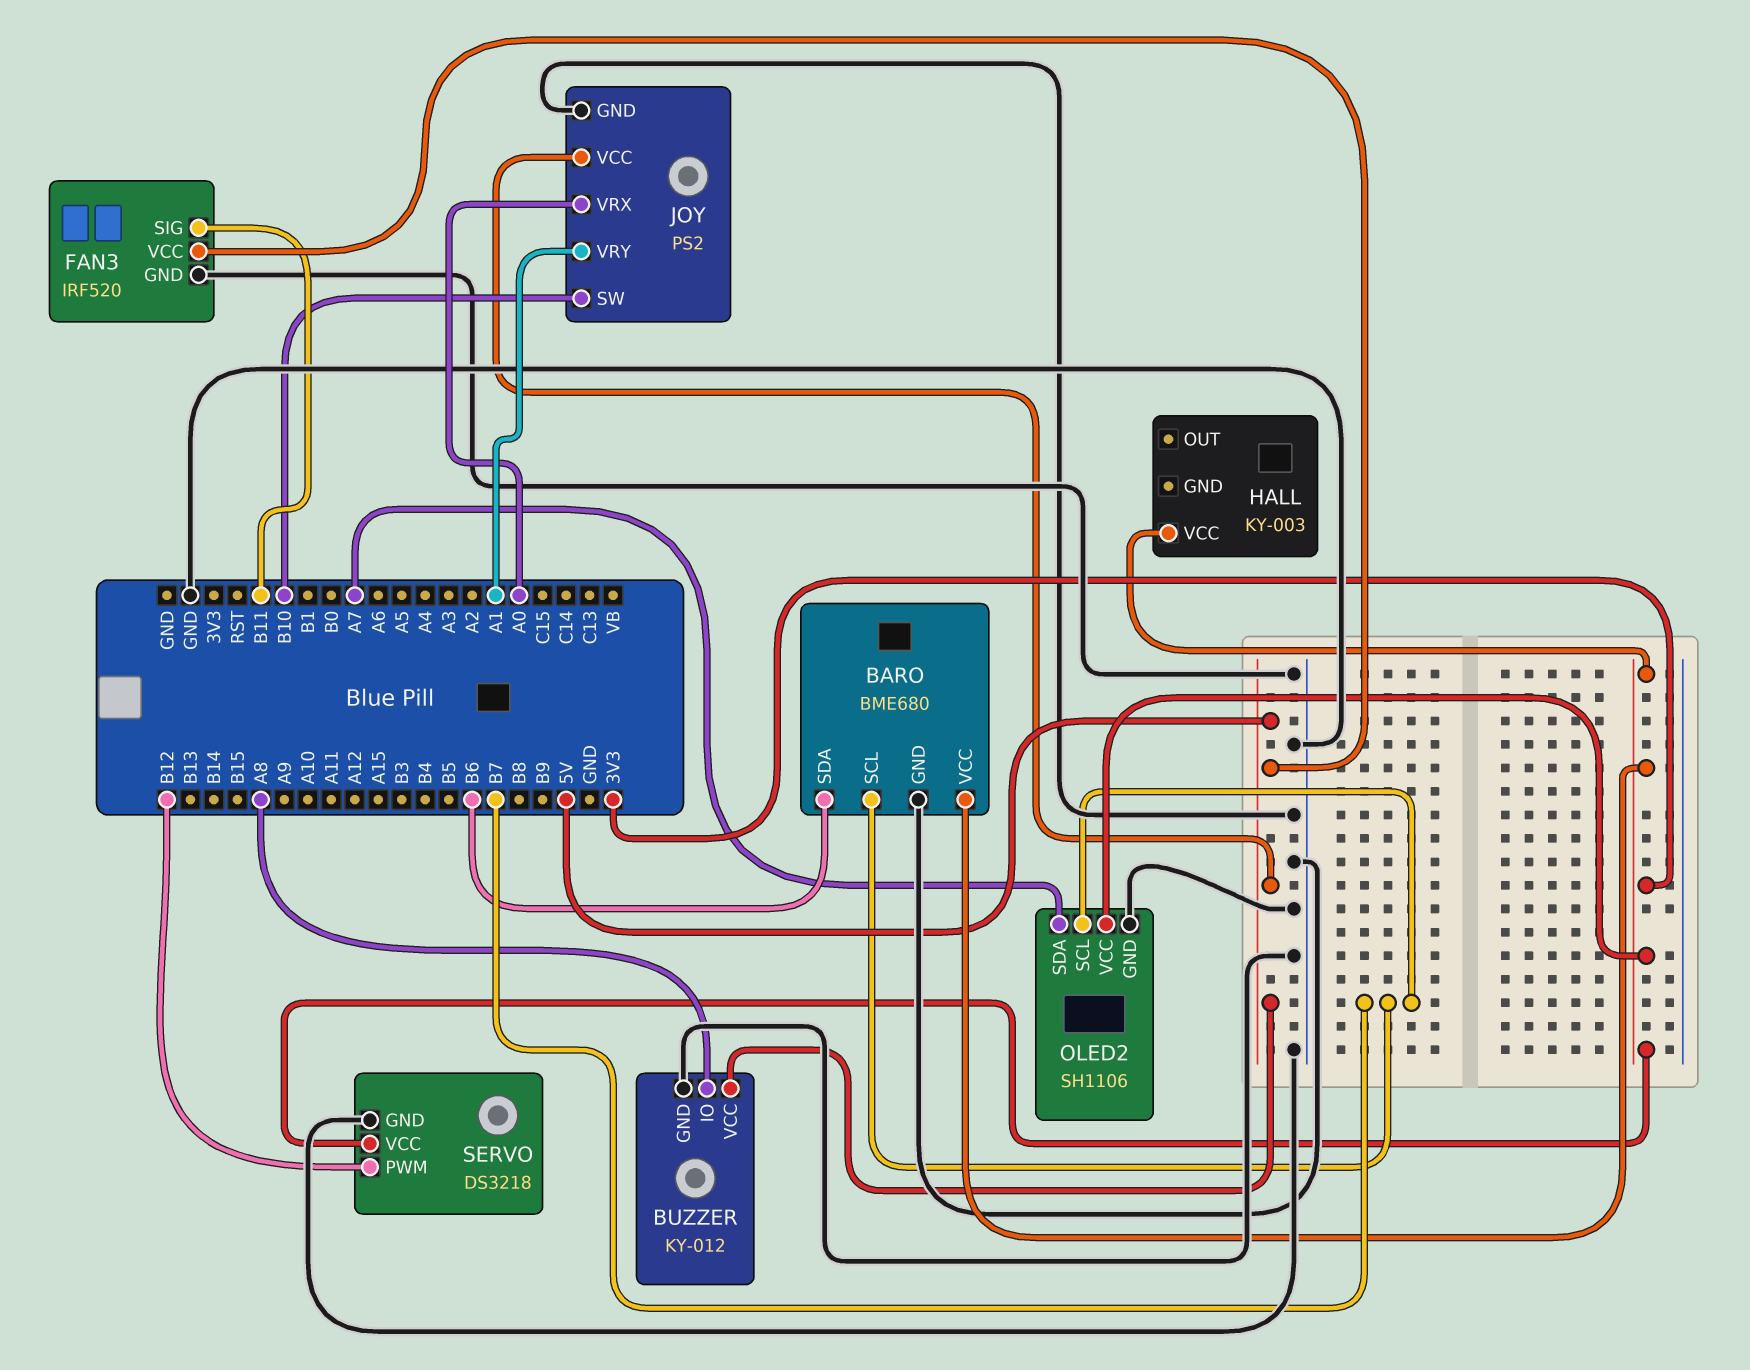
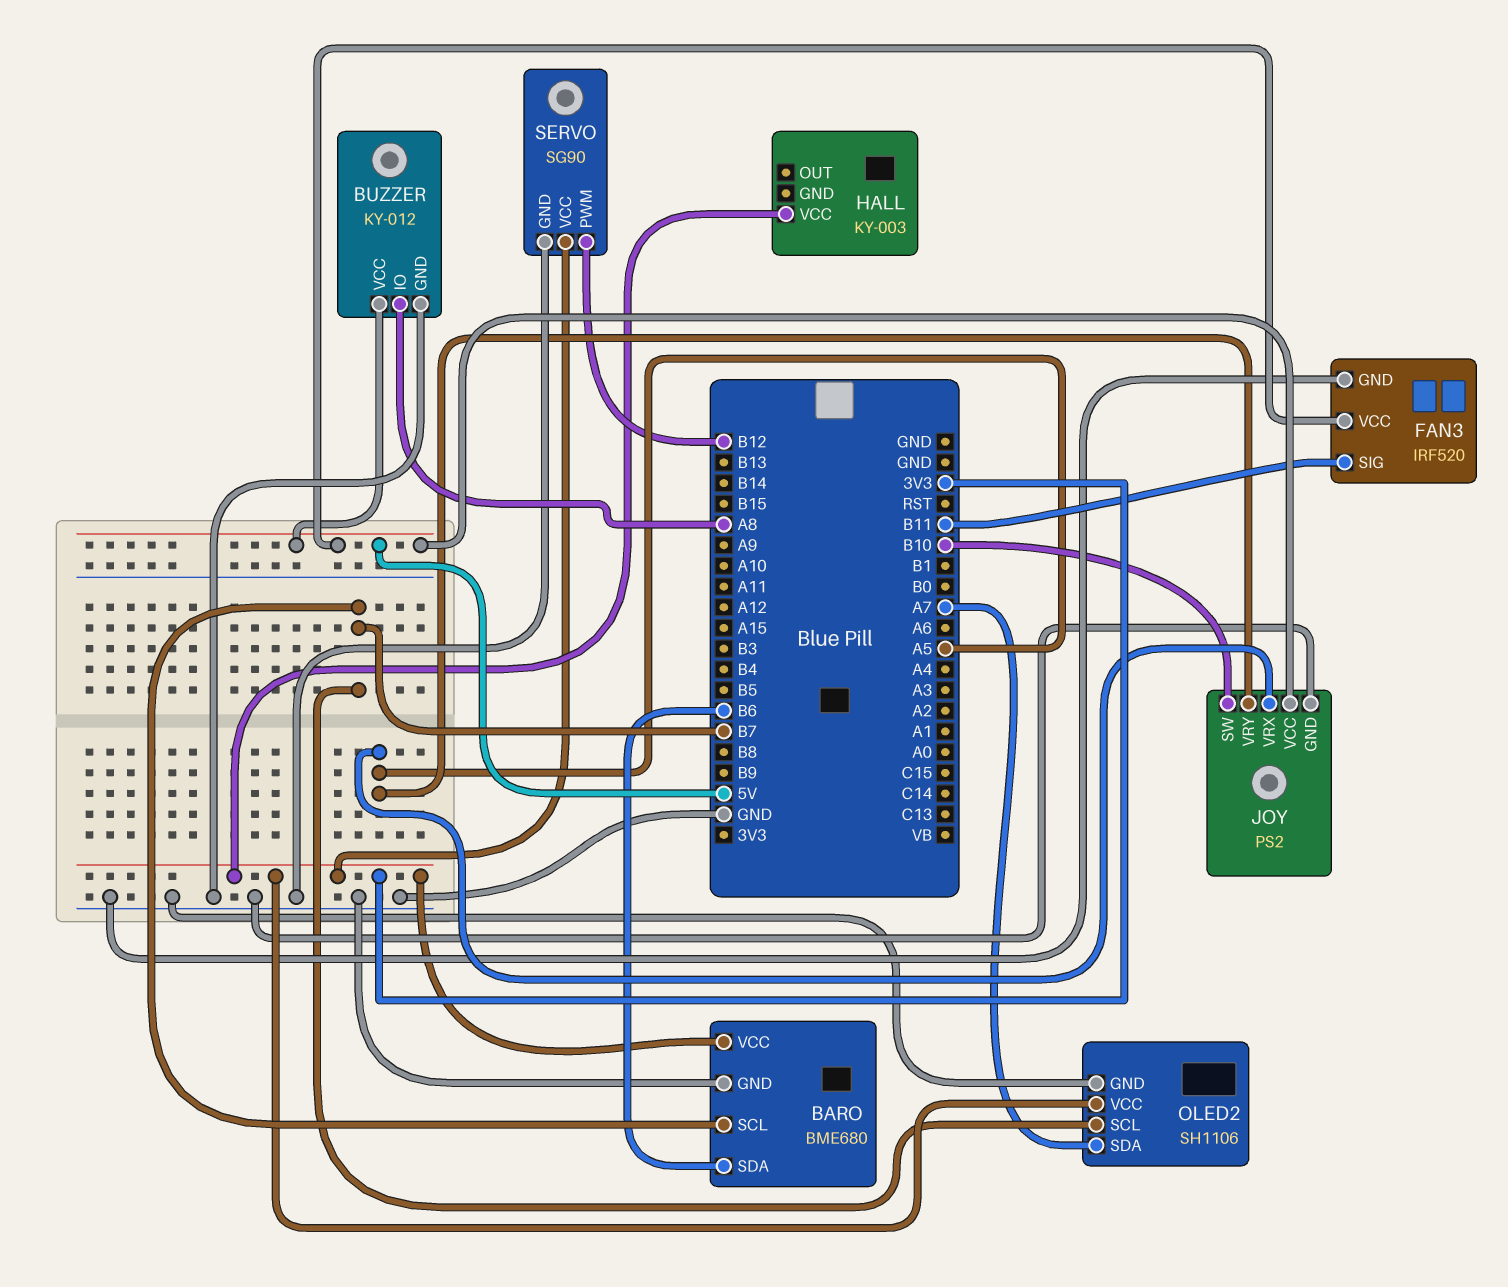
JOY pin VRX: A0 -> A5
JOY pin VRY: A1 -> A5
SERVO: DS3218 -> SG90

